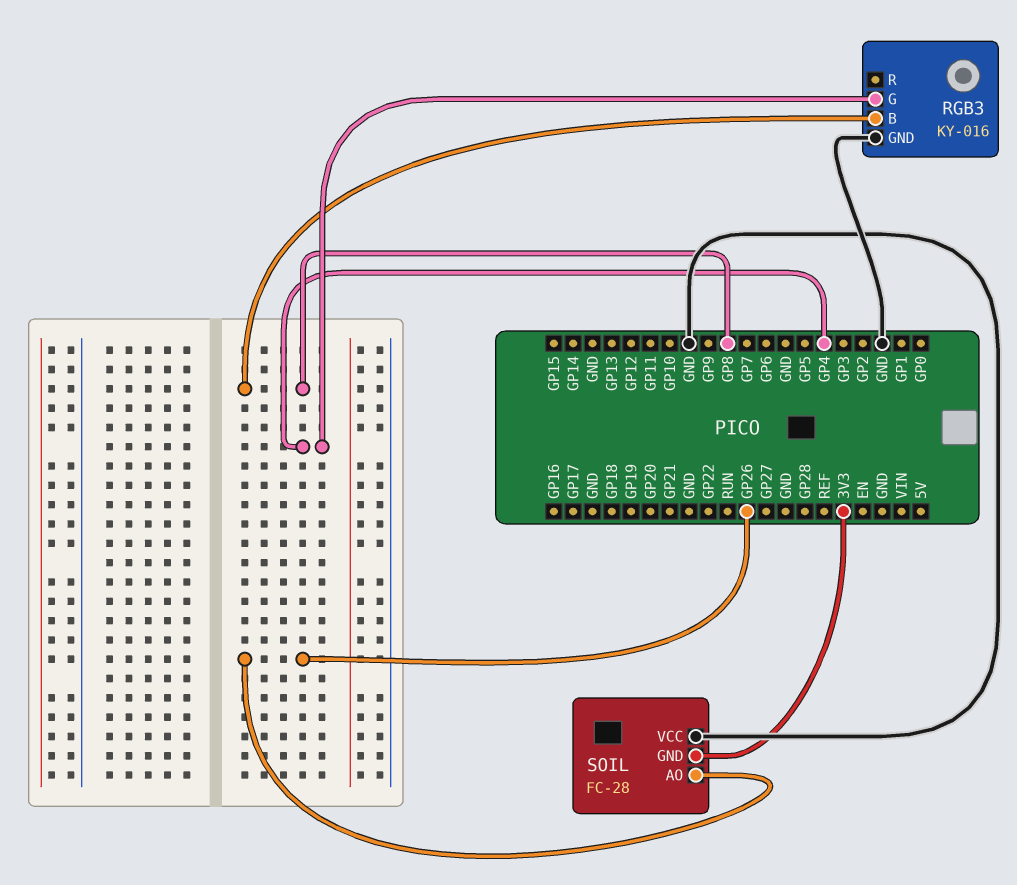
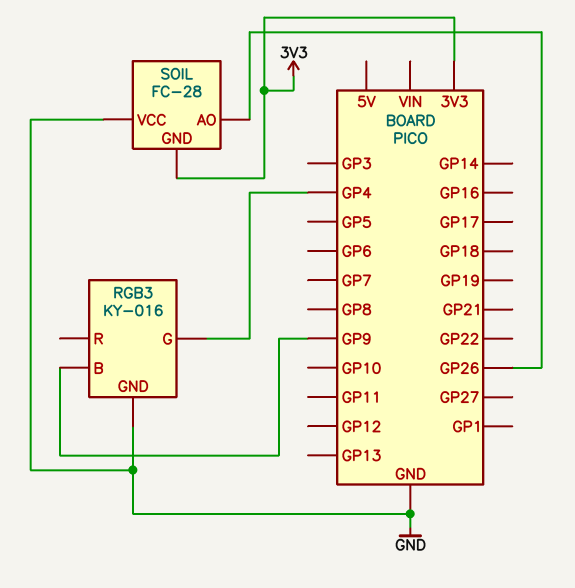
RGB3 pin B: GP8 -> GP9

